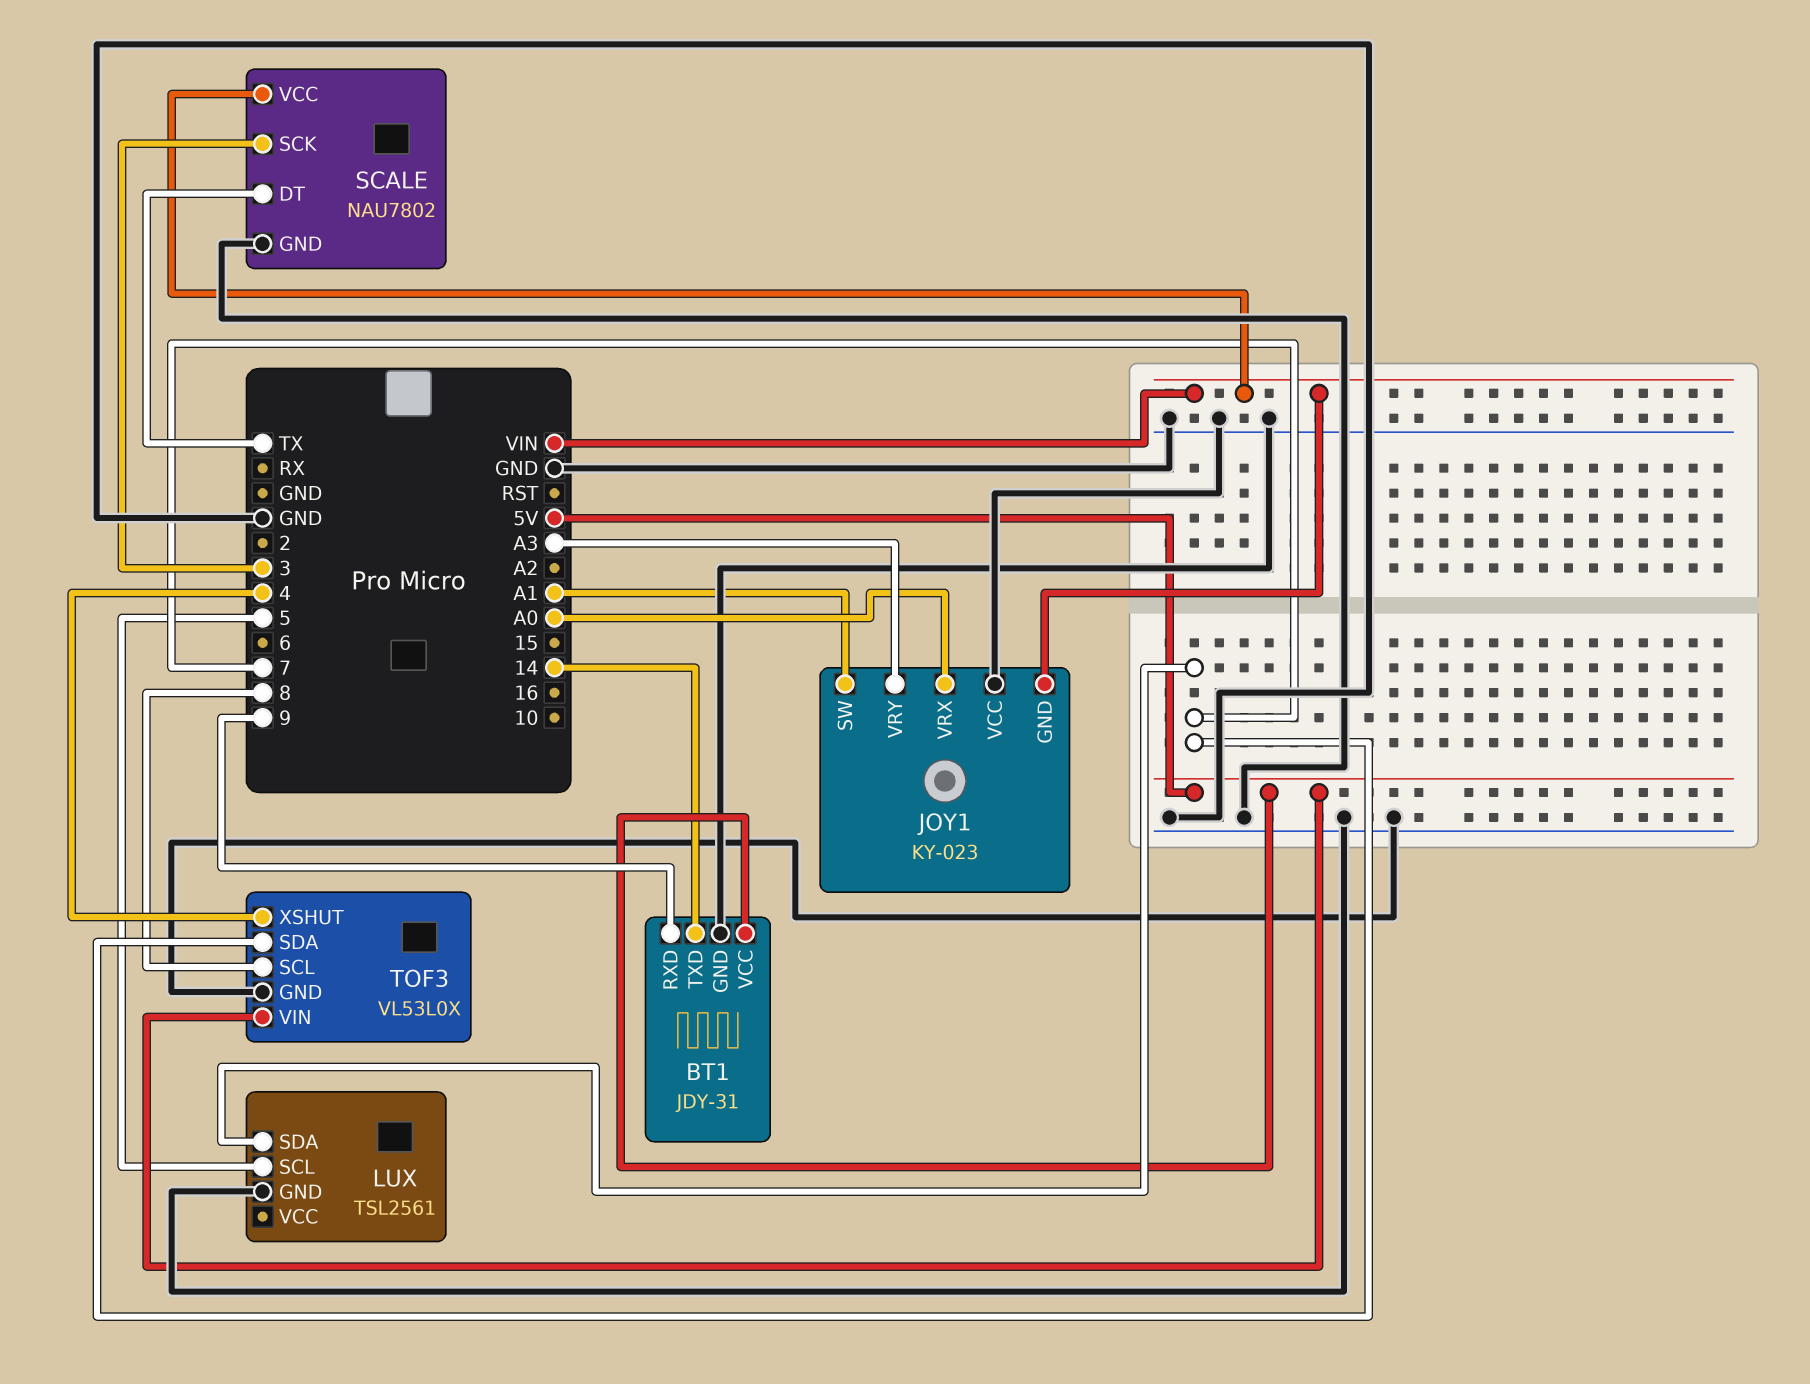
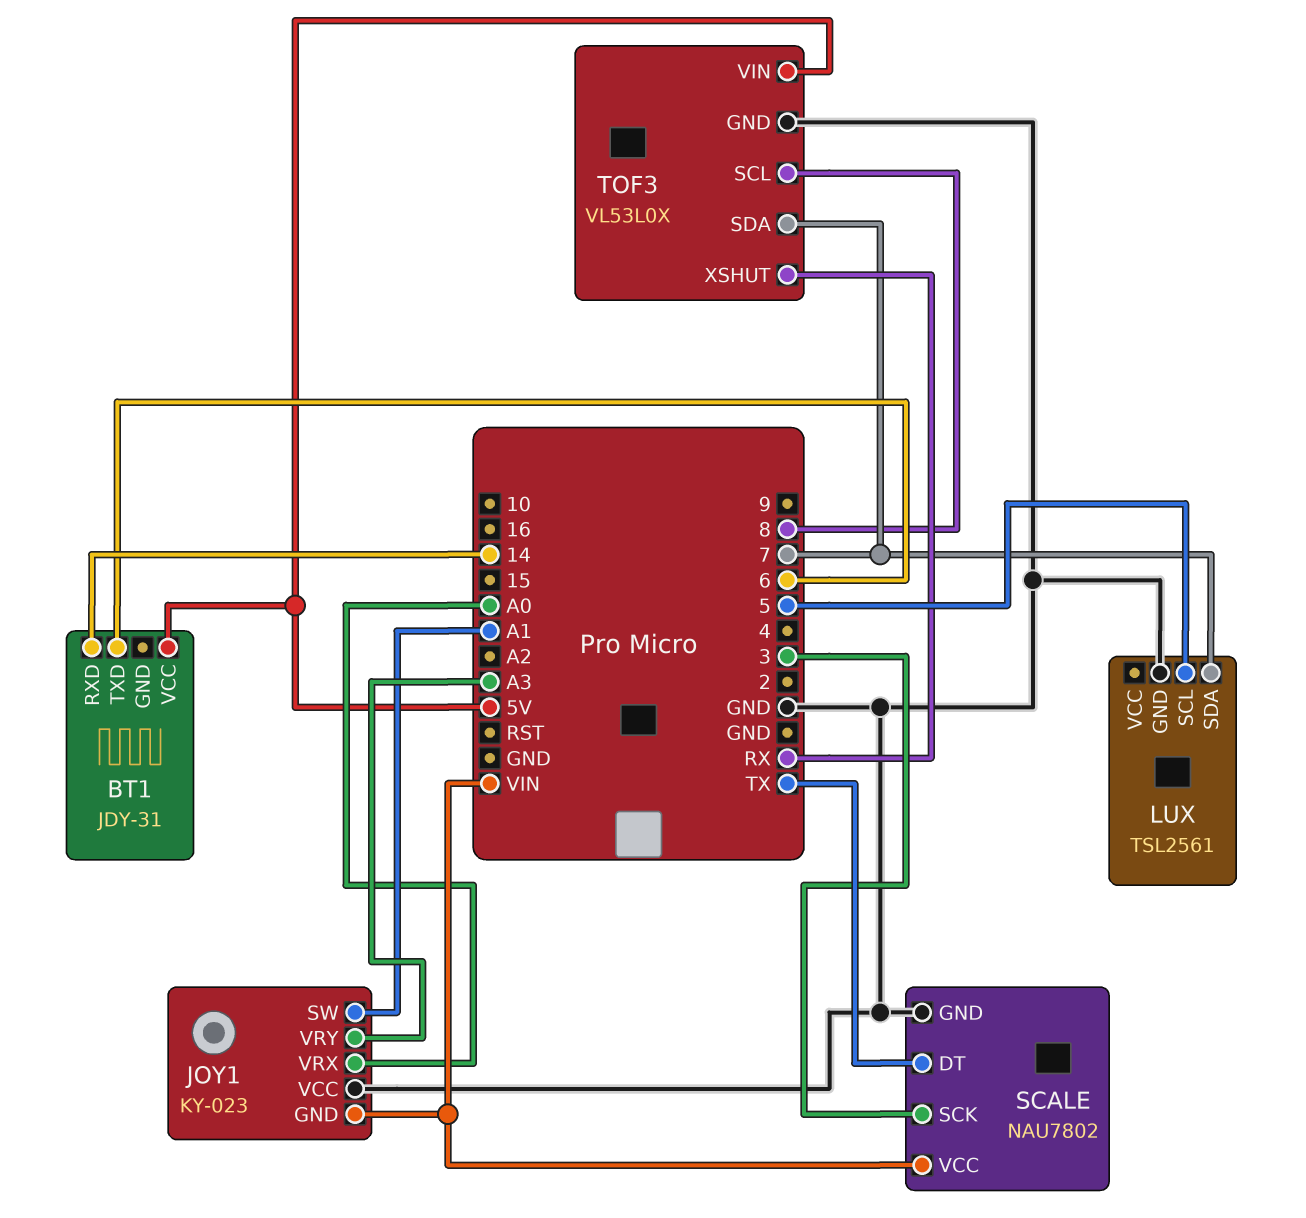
BT1 pin GND: GND -> none
BT1 pin RXD: 9 -> 14
BT1 pin TXD: 14 -> 6
TOF3 pin XSHUT: 4 -> RX

